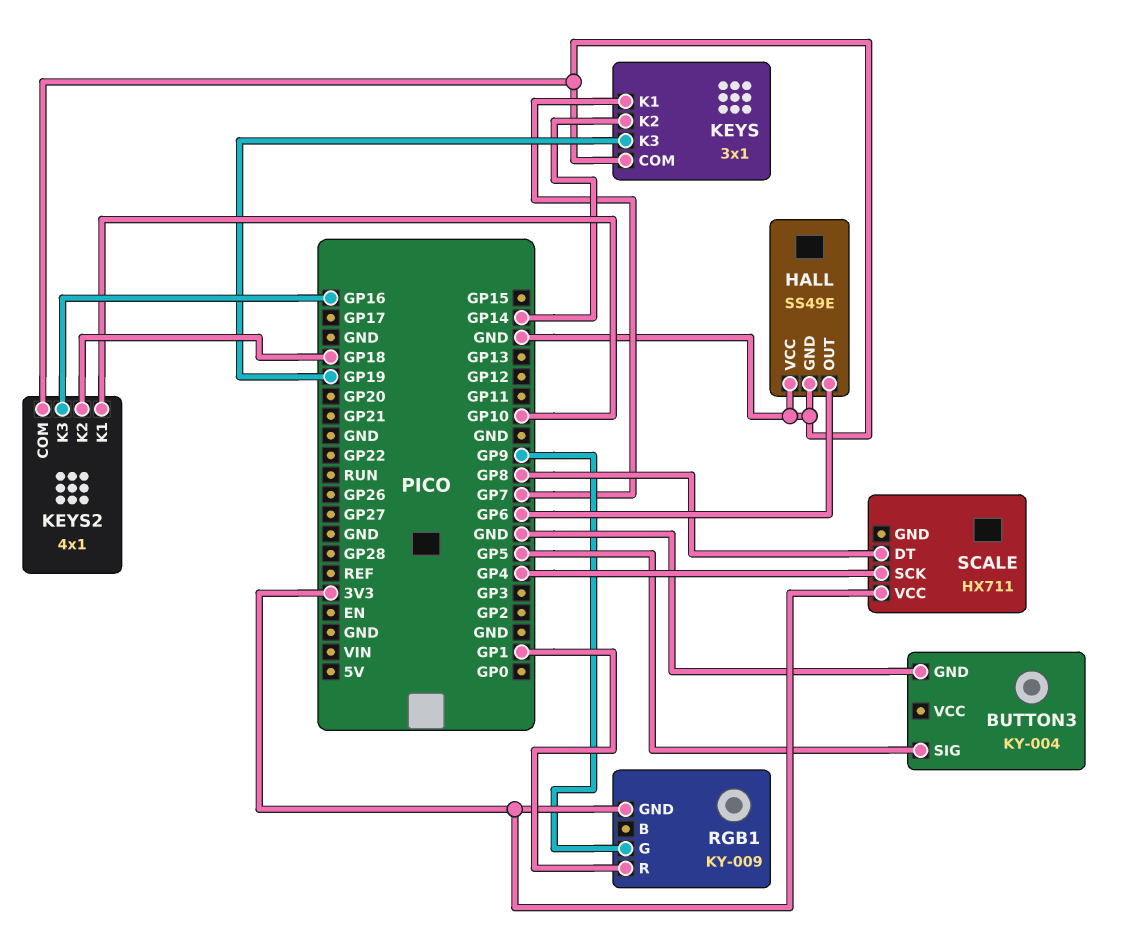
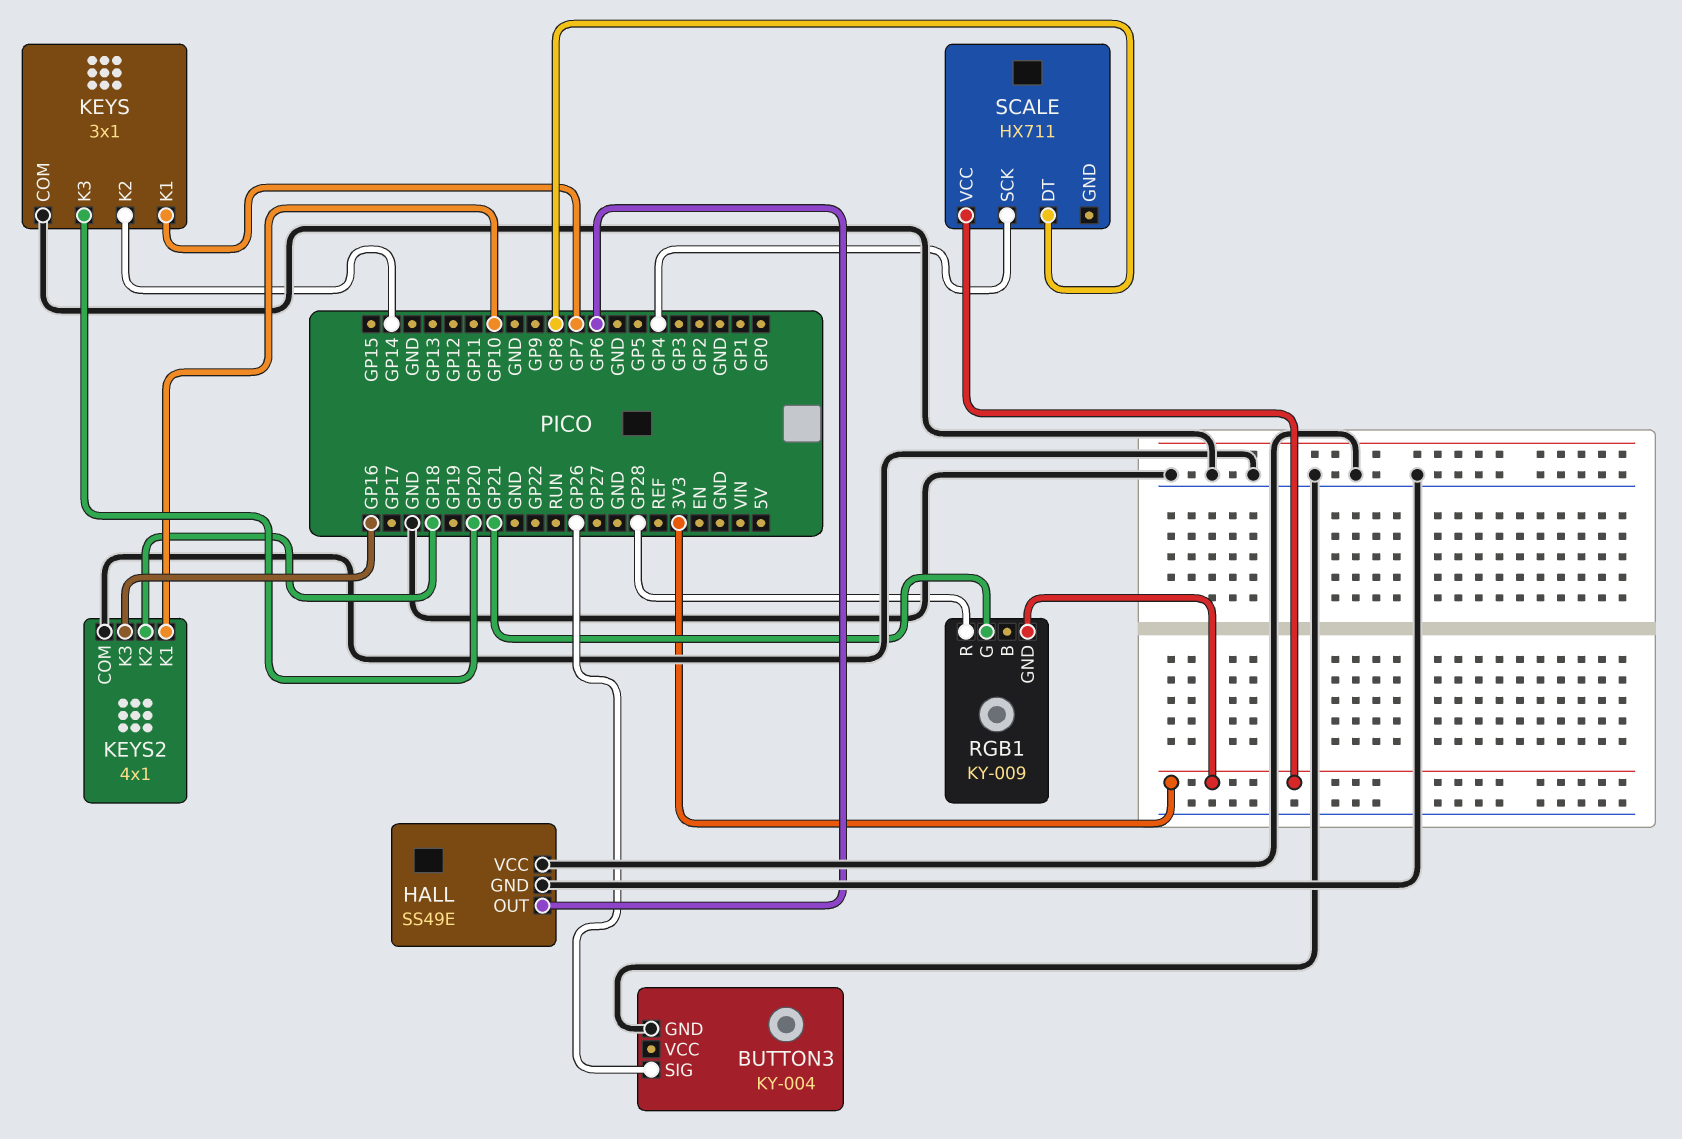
BUTTON3 pin SIG: GP5 -> GP26
KEYS pin K3: GP19 -> GP20
RGB1 pin G: GP9 -> GP21
RGB1 pin R: GP1 -> GP28

